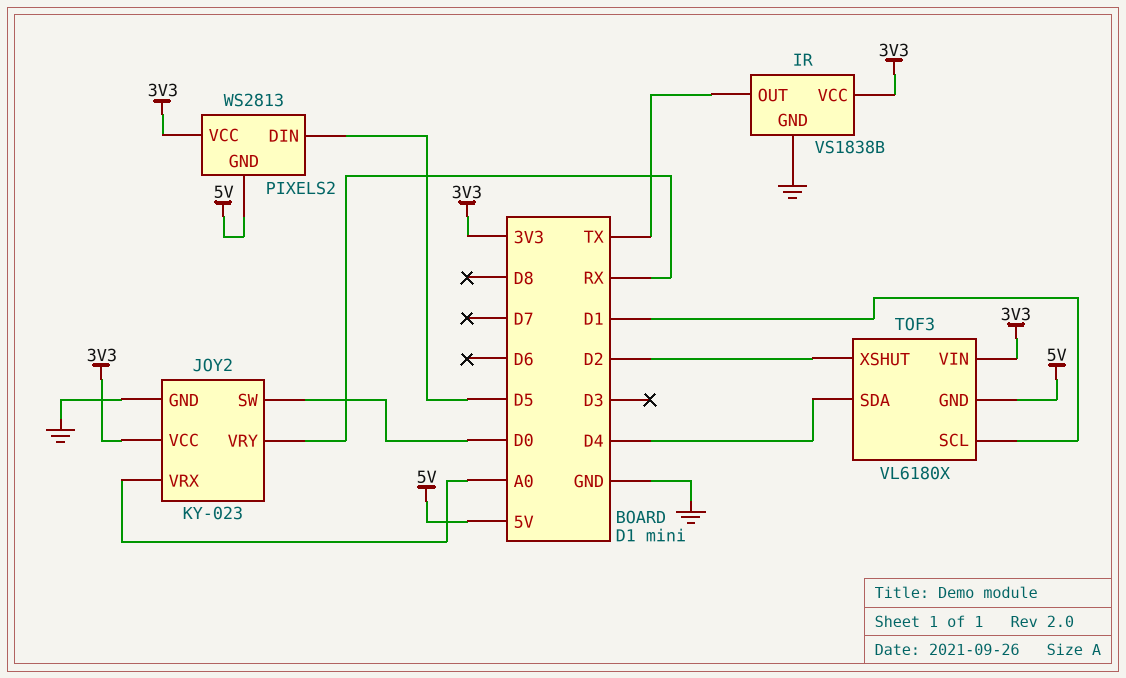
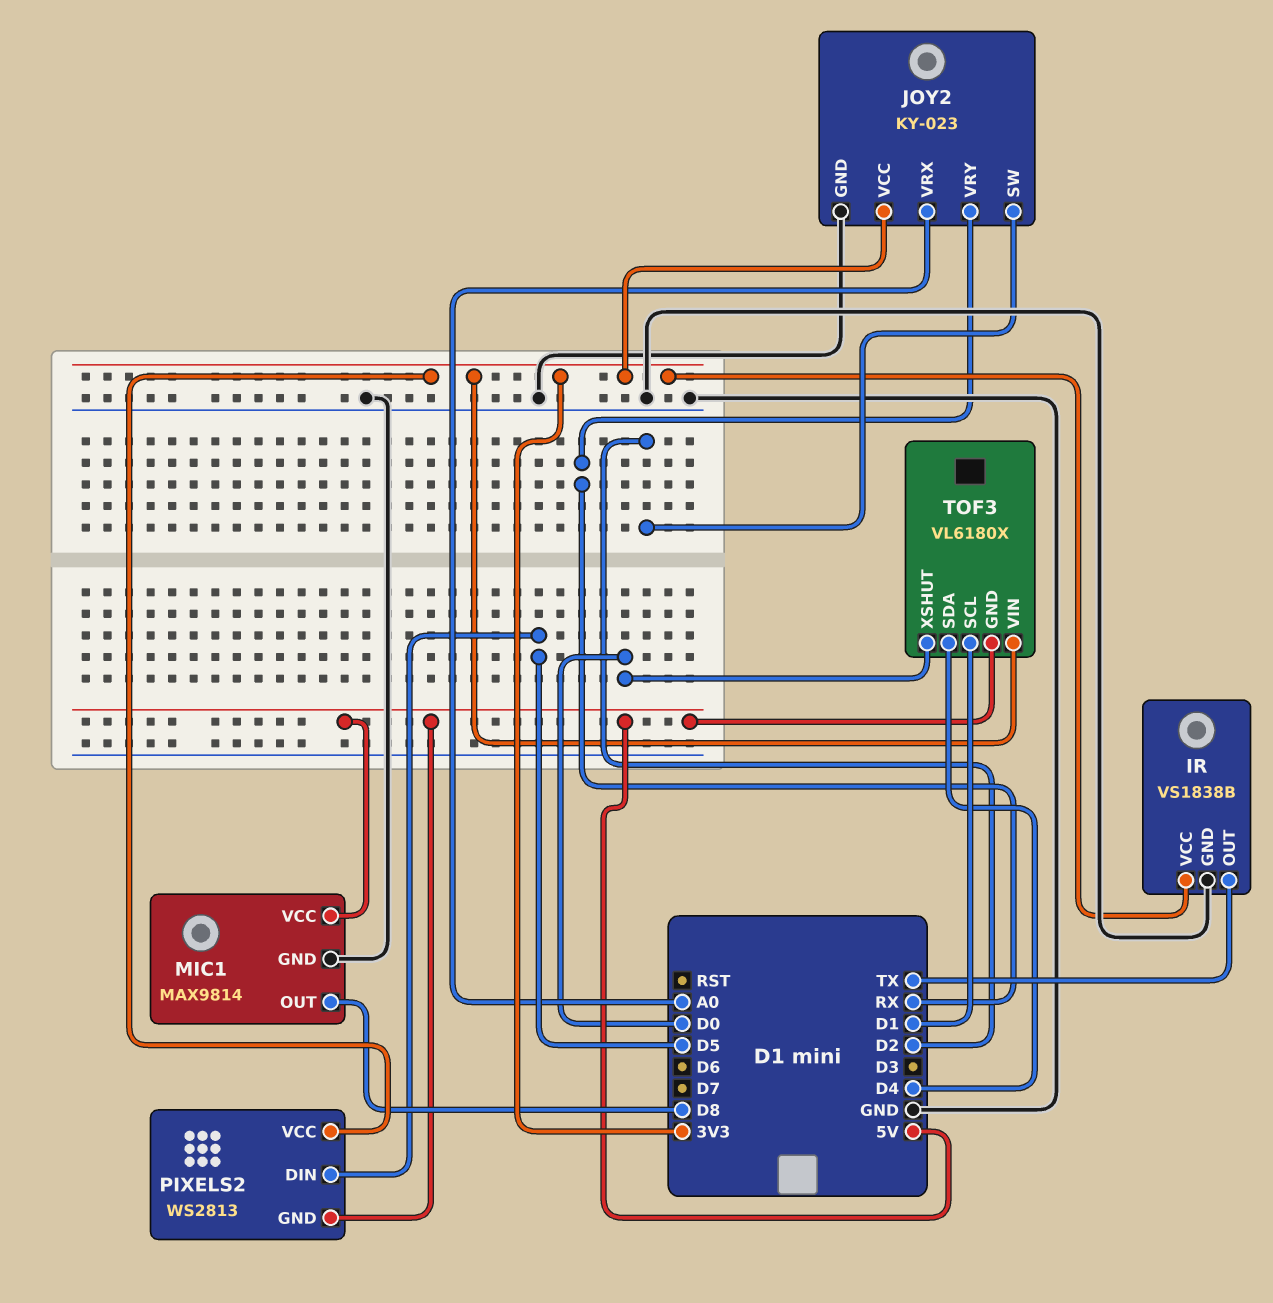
JOY2 pin SW: D0 -> D2
MIC1: none -> MAX9814
MIC1 pin GND: none -> GND
MIC1 pin OUT: none -> D8
MIC1 pin VCC: none -> 5V
TOF3 pin XSHUT: D2 -> D0

